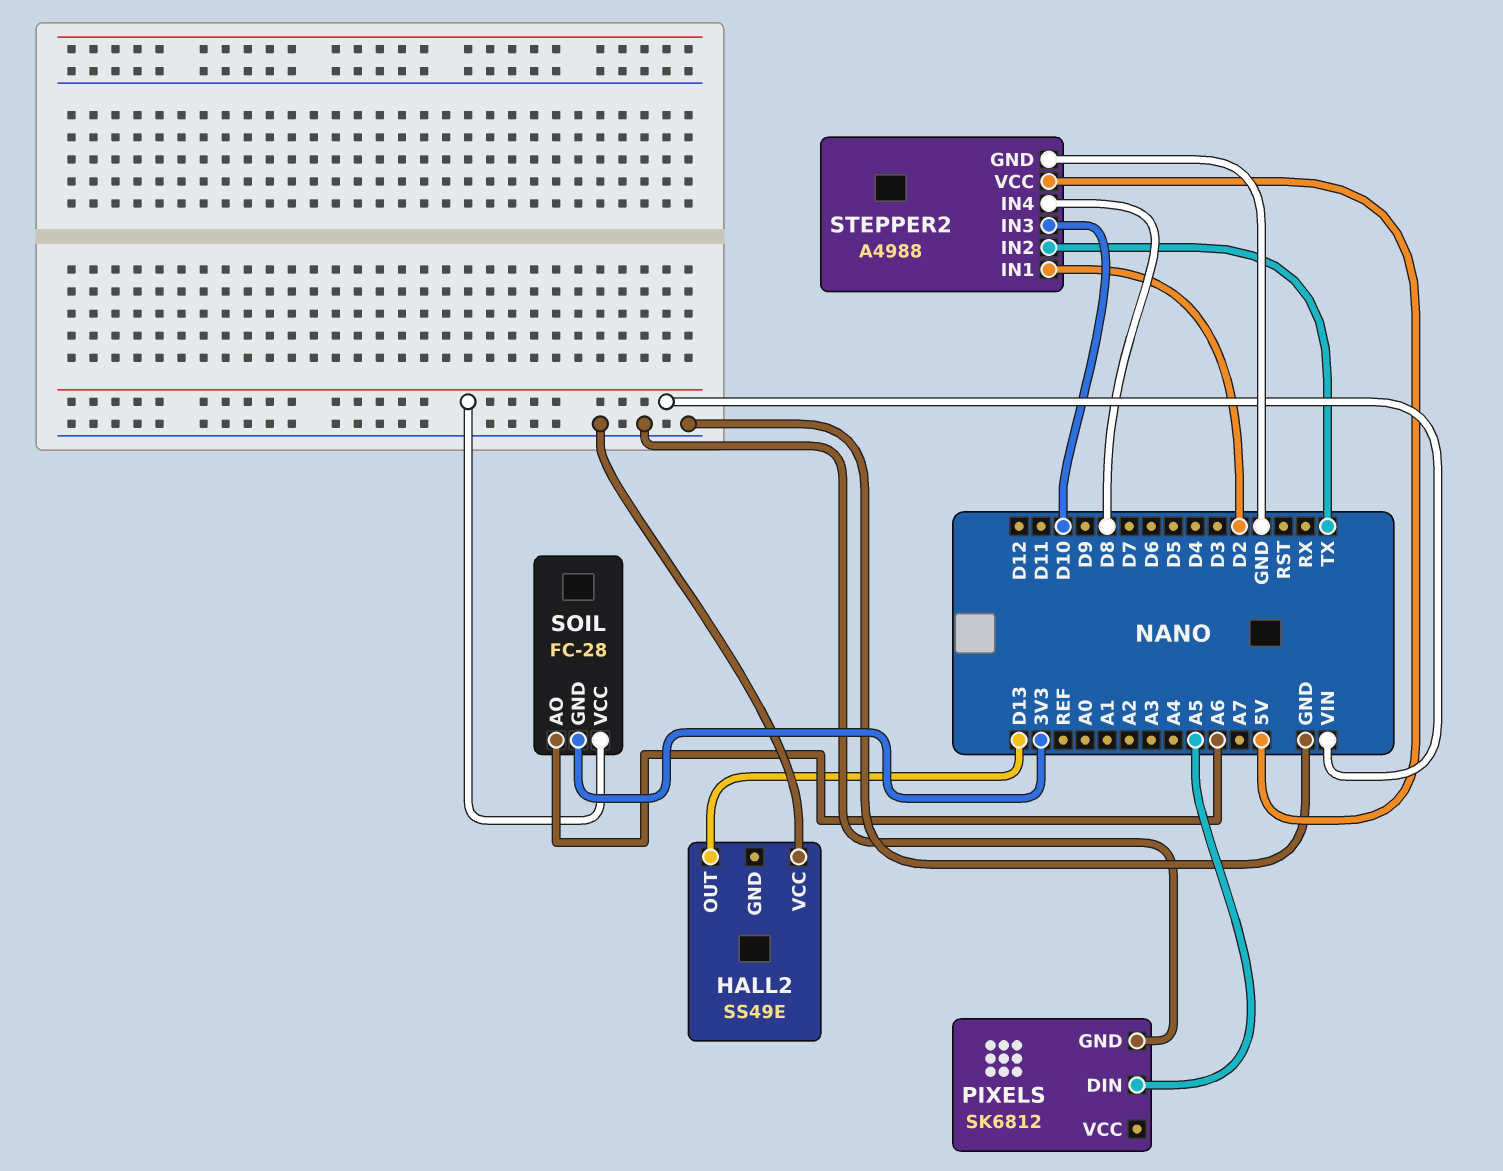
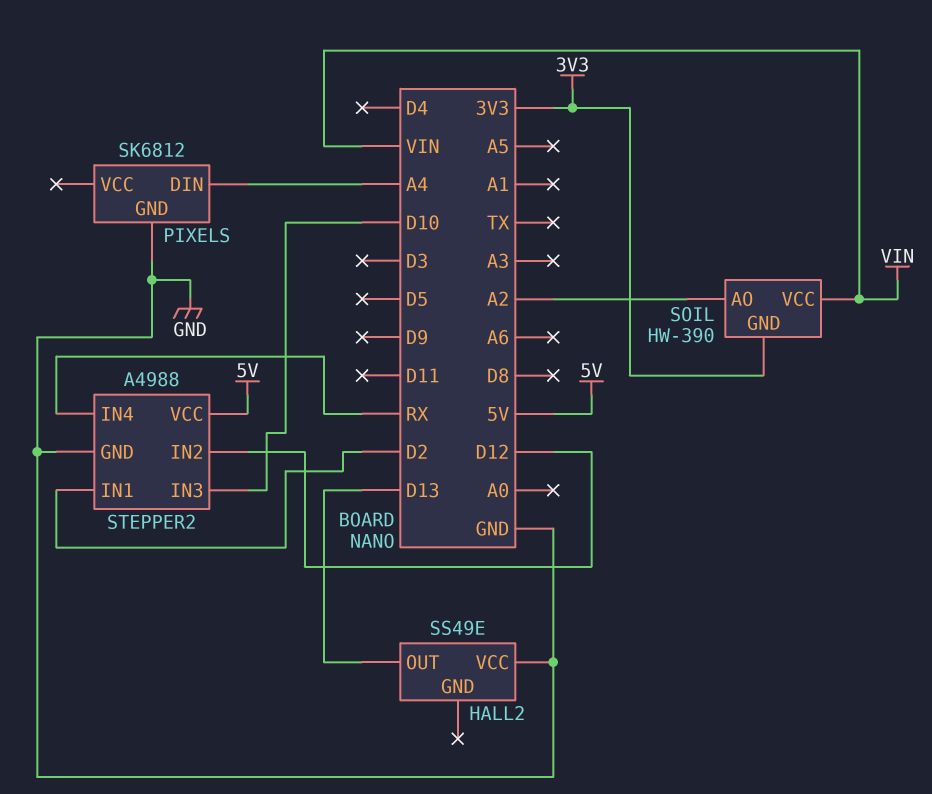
PIXELS pin DIN: A5 -> A4
SOIL: FC-28 -> HW-390
SOIL pin AO: A6 -> A2
STEPPER2 pin IN2: TX -> D12
STEPPER2 pin IN4: D8 -> RX

